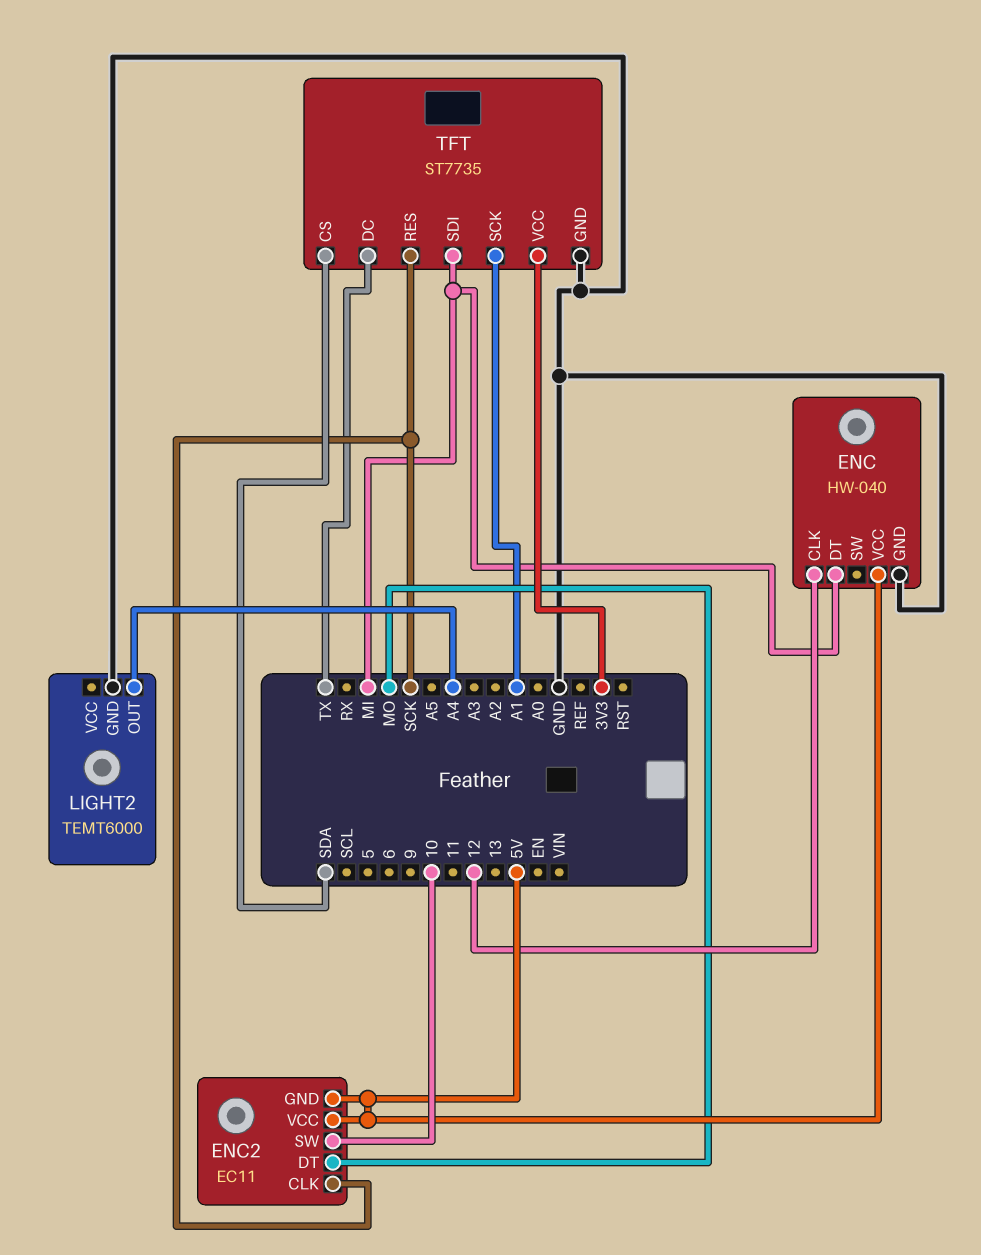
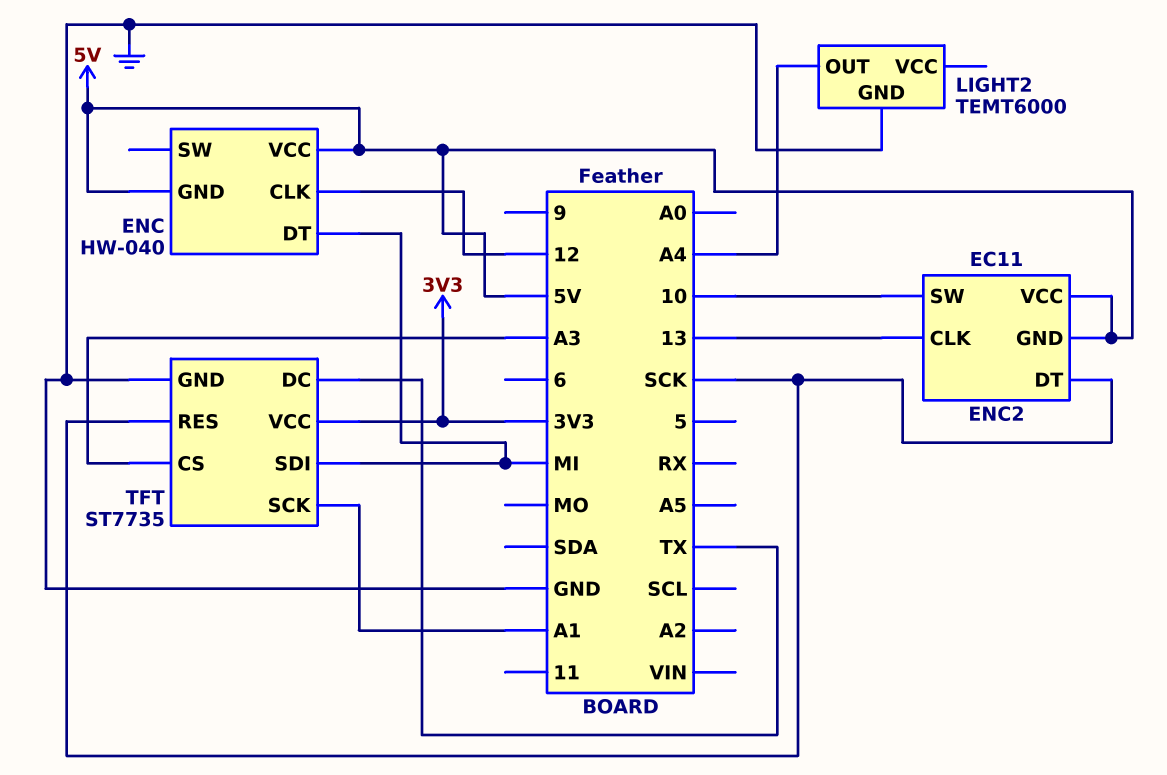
ENC pin GND: GND -> 5V
ENC2 pin CLK: SCK -> 13
ENC2 pin DT: MO -> SCK
TFT pin CS: SDA -> A3

